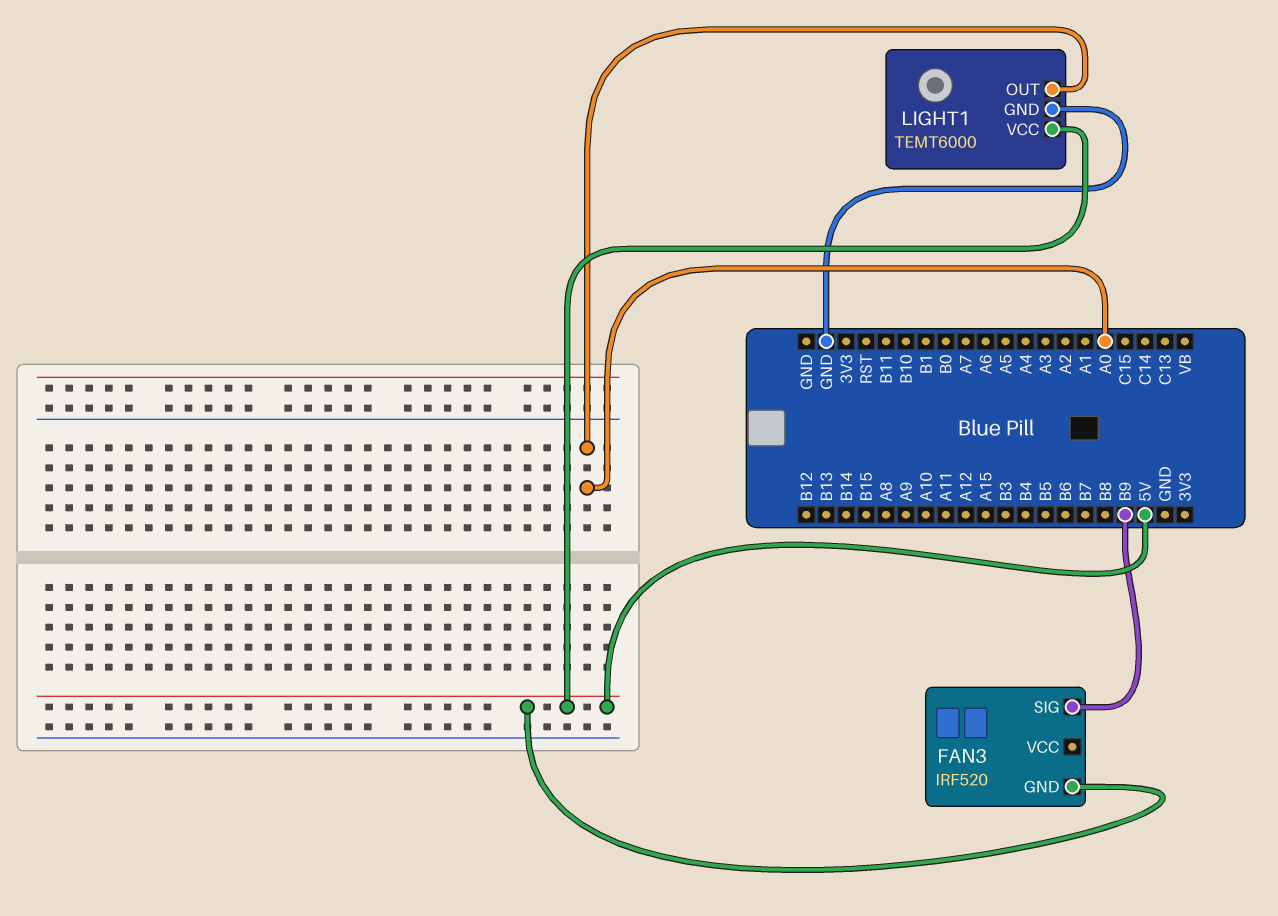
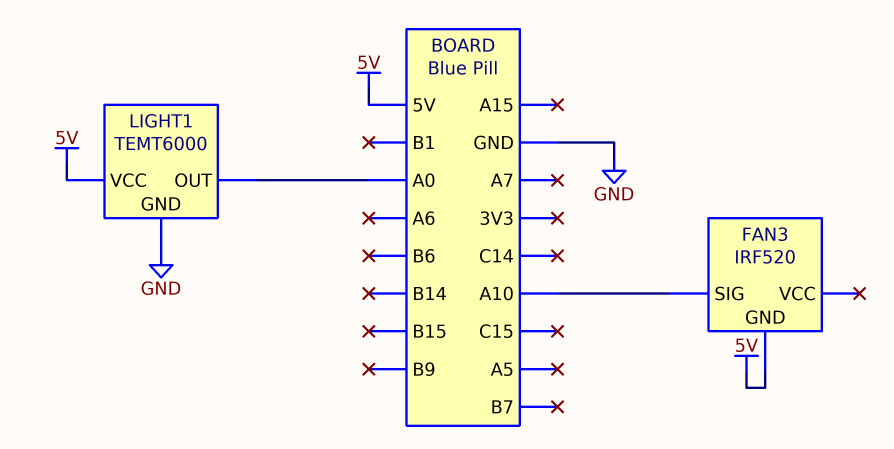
FAN3 pin SIG: B9 -> A10

